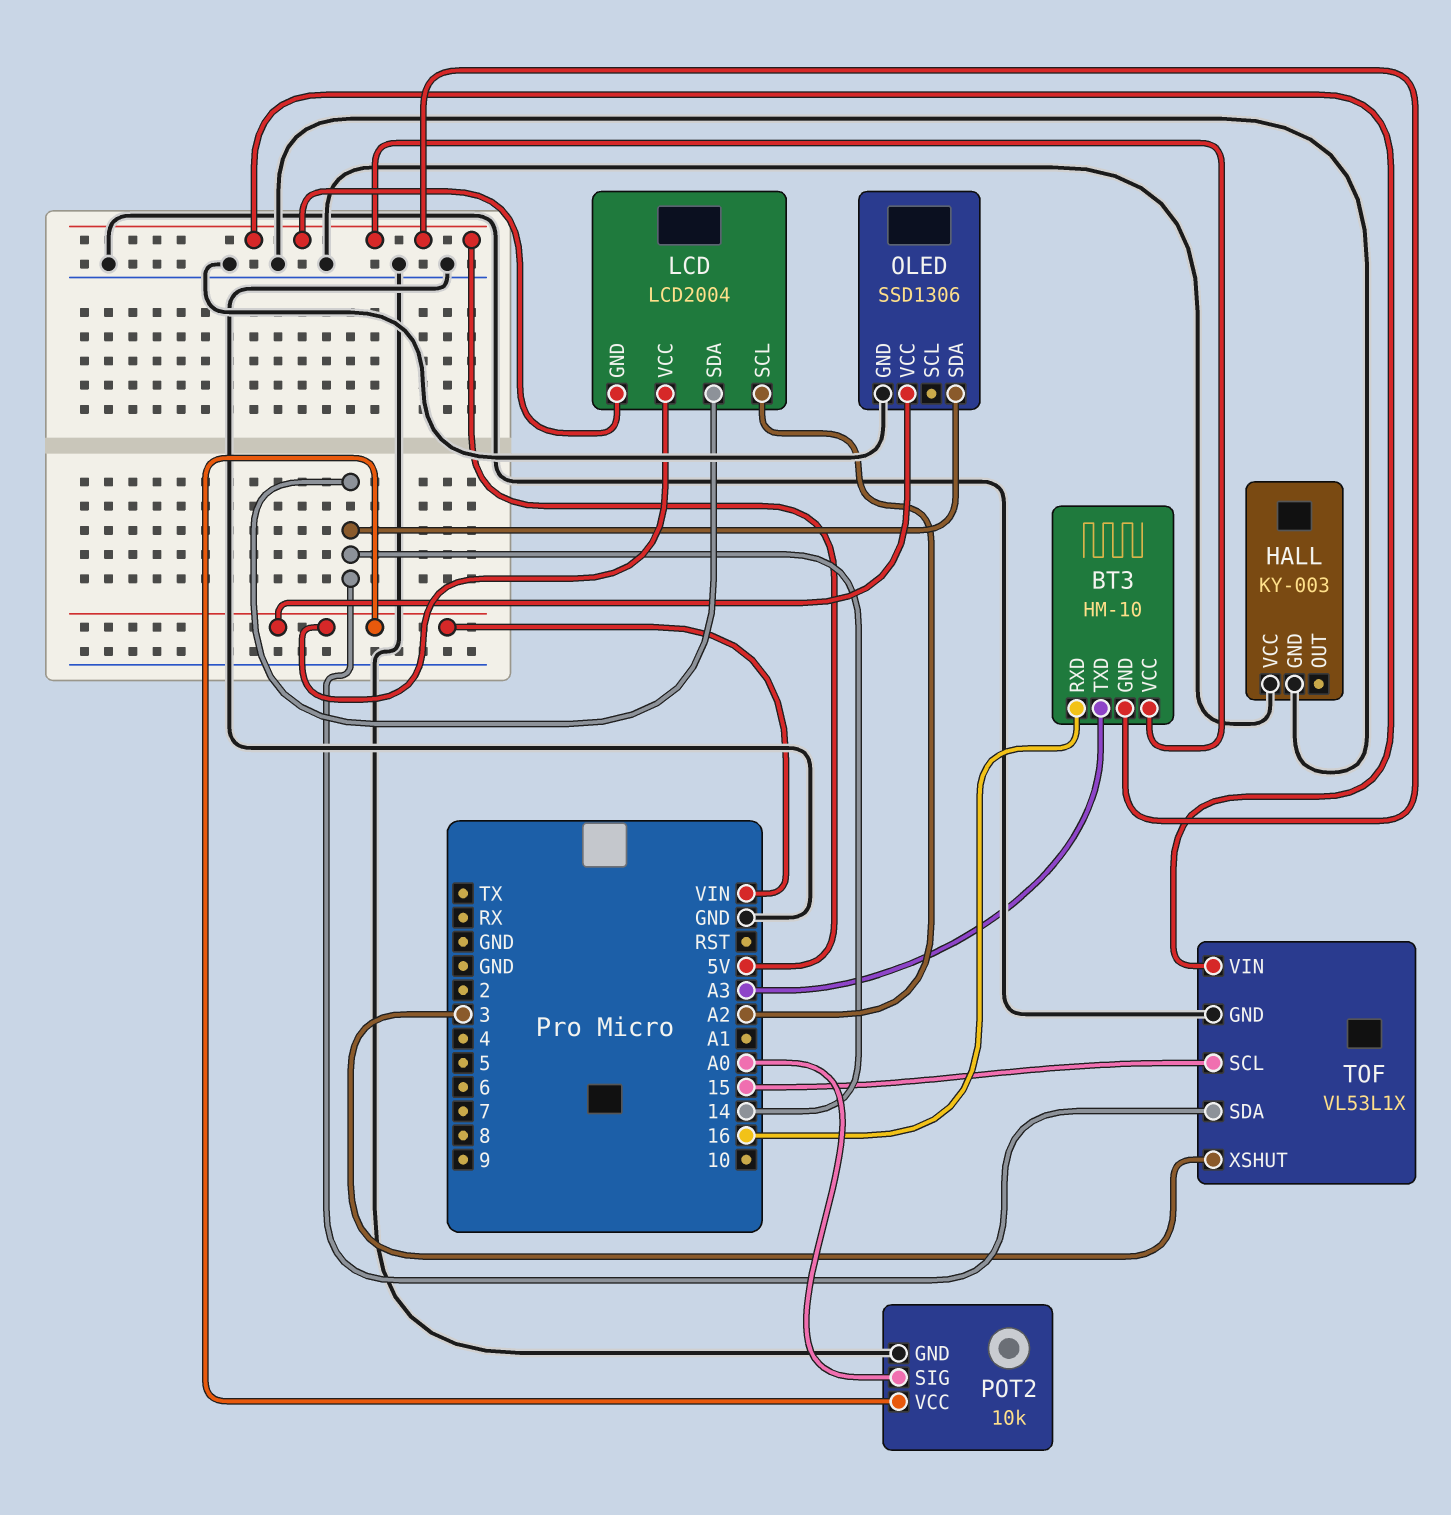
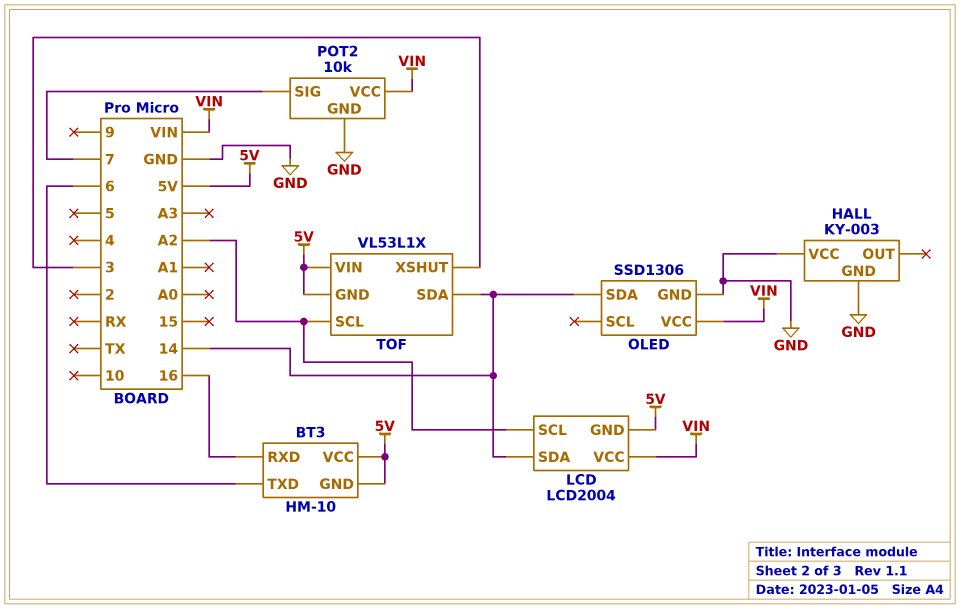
BT3 pin TXD: A3 -> 6
POT2 pin SIG: A0 -> 7
TOF pin GND: GND -> 5V
TOF pin SCL: 15 -> A2

